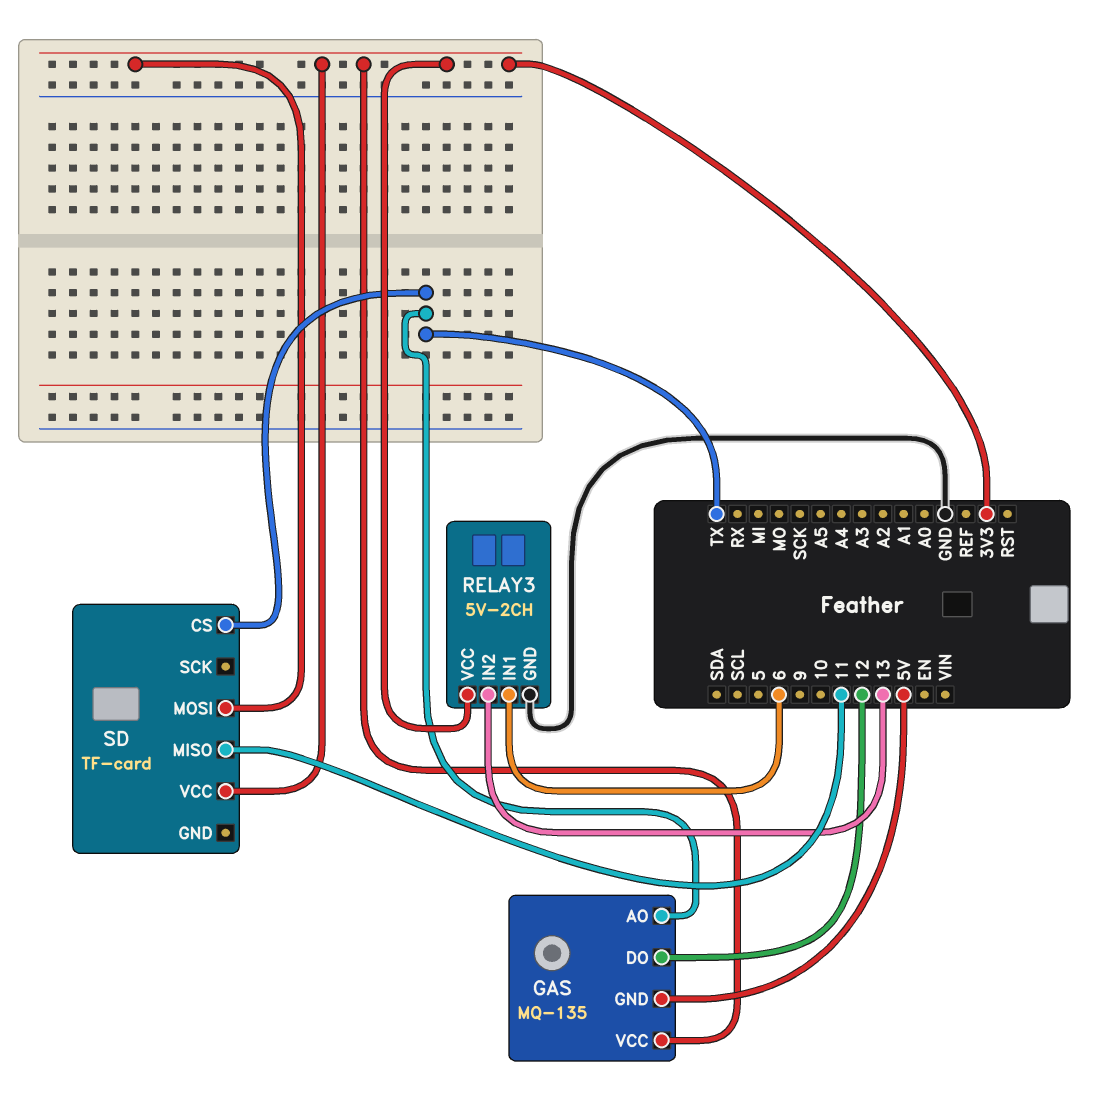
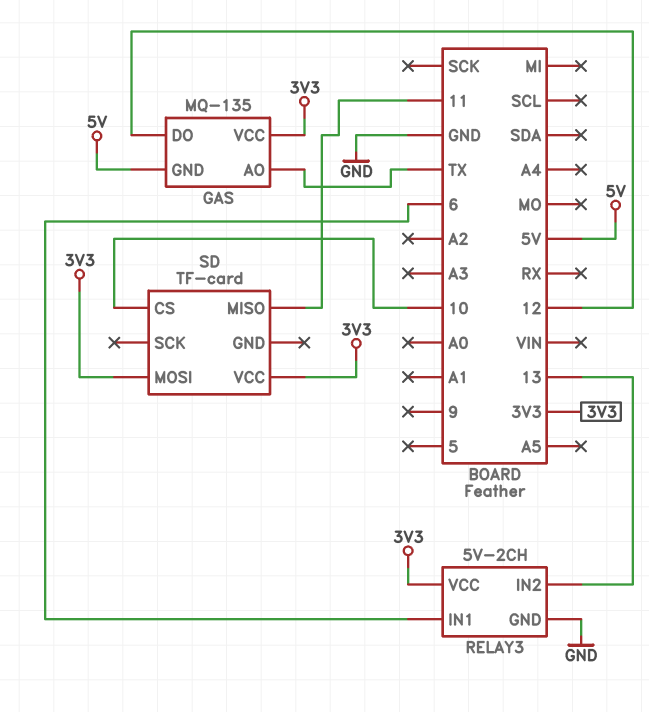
SD pin CS: TX -> 10

